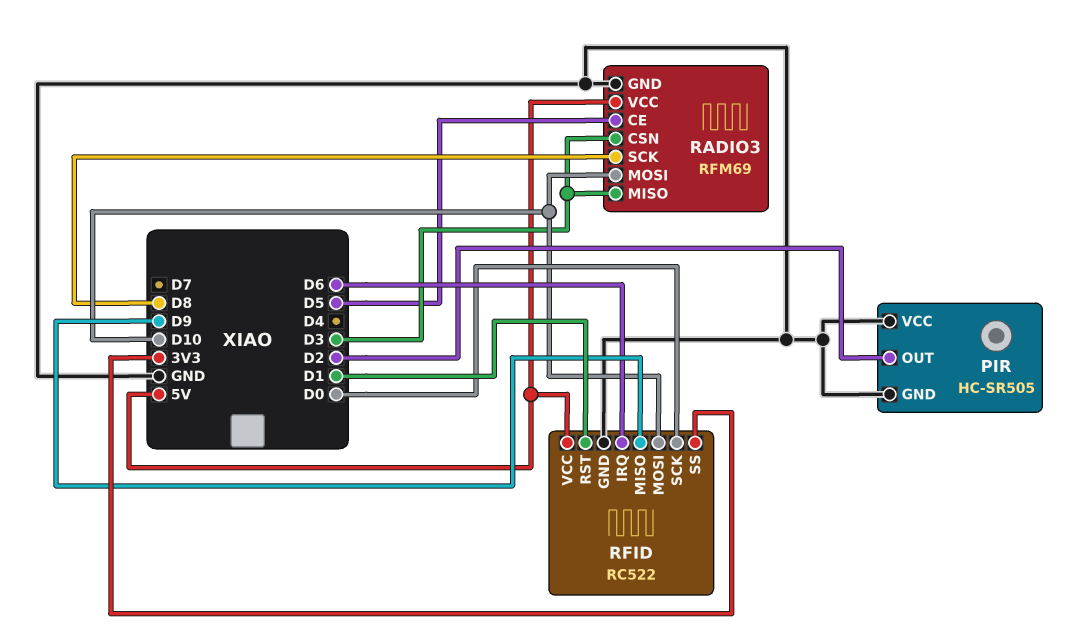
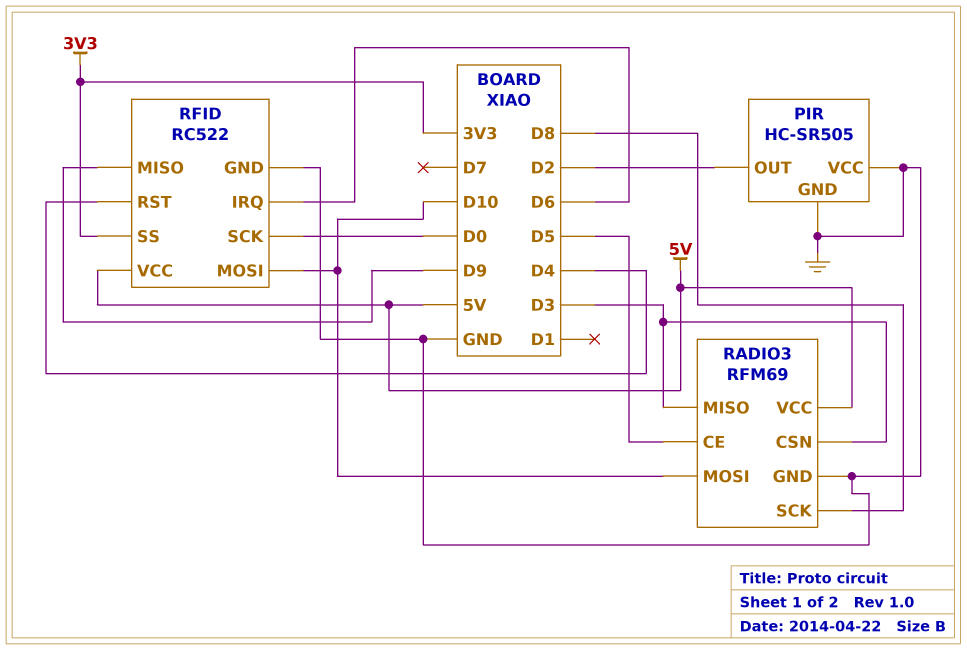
RFID pin RST: D1 -> D4

